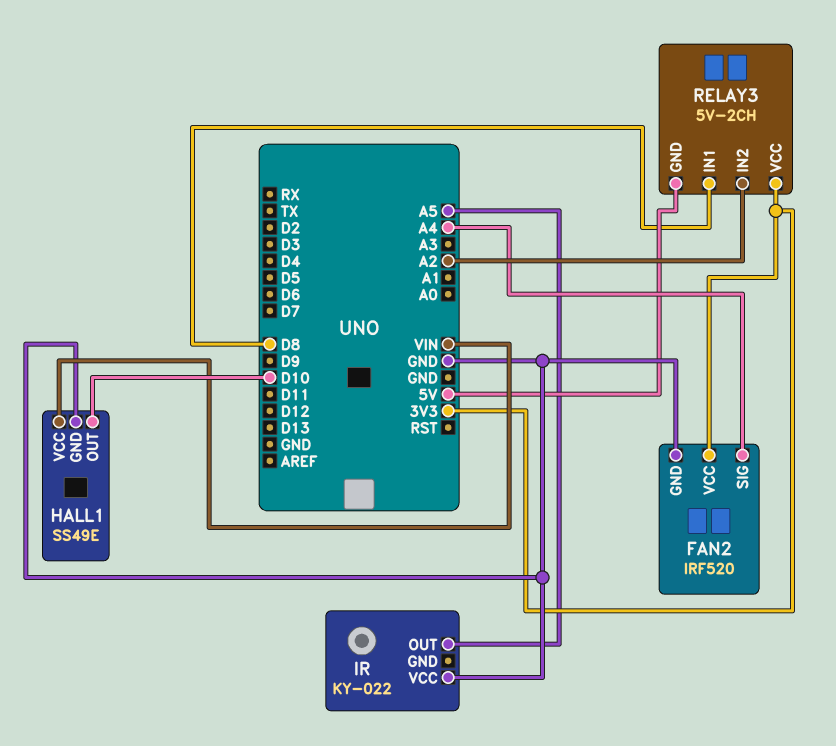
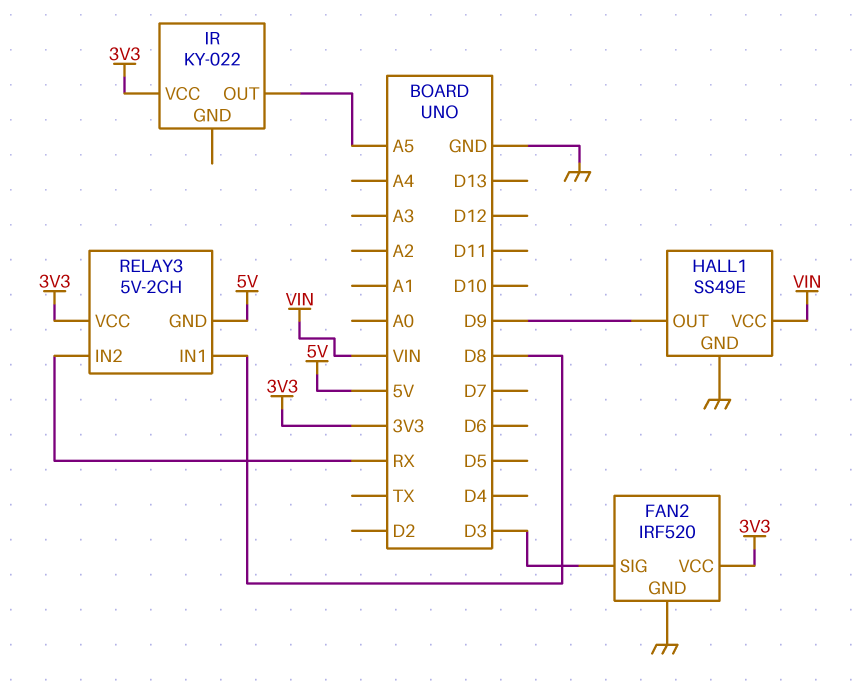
FAN2 pin SIG: A4 -> D3
HALL1 pin OUT: D10 -> D9
IR pin VCC: GND -> 3V3
RELAY3 pin IN2: A2 -> RX

